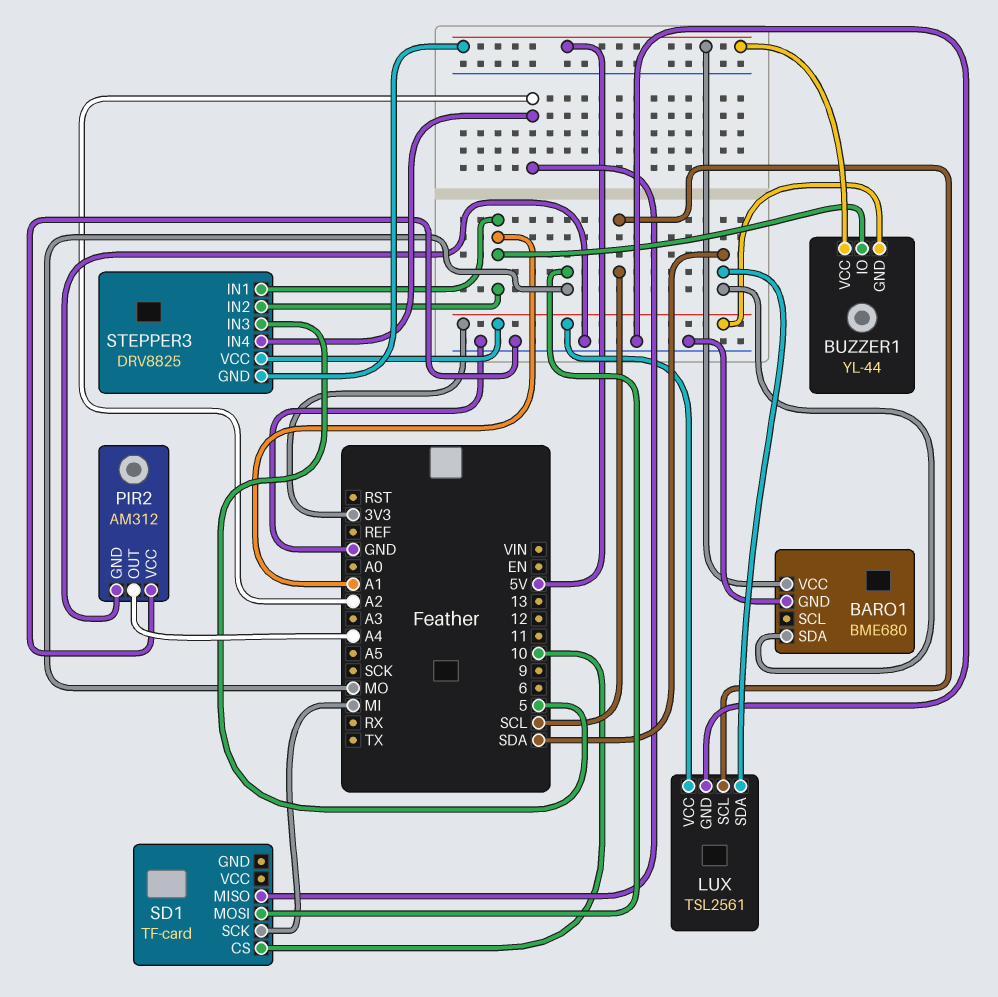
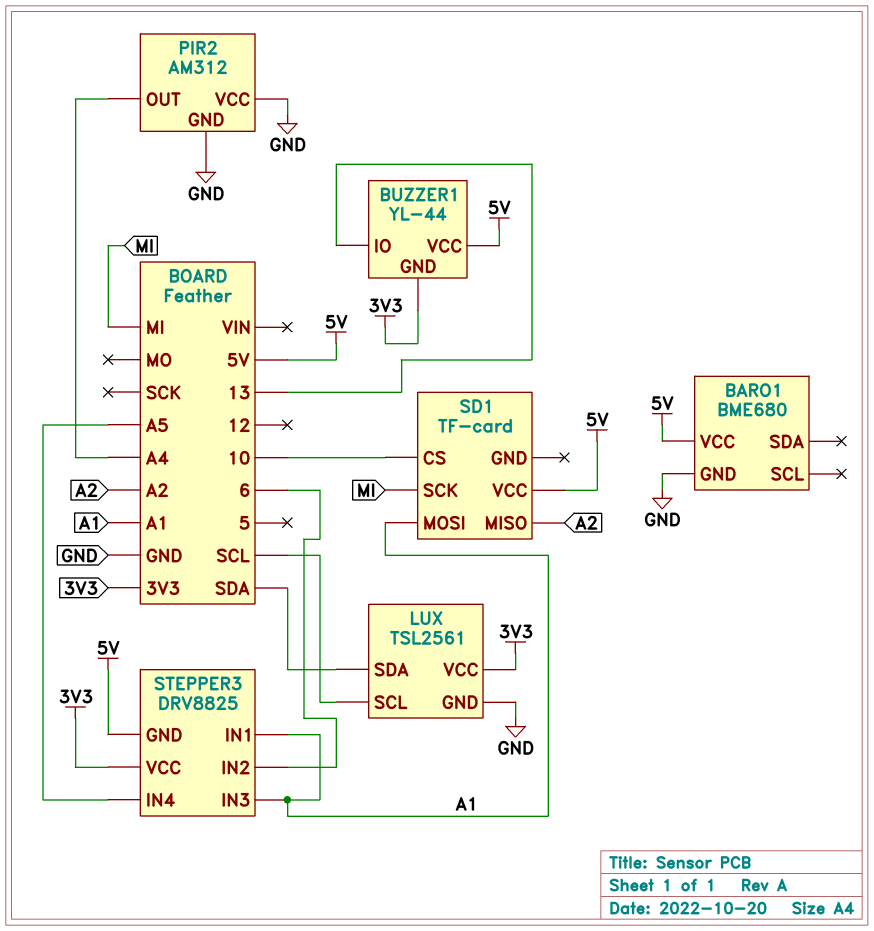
BARO1 pin SDA: SDA -> none
BUZZER1 pin IO: A1 -> 13
SD1 pin MOSI: MO -> A1
SD1 pin VCC: none -> 5V
STEPPER3 pin IN2: A1 -> 6
STEPPER3 pin IN3: 5 -> A1
STEPPER3 pin IN4: A2 -> A5

